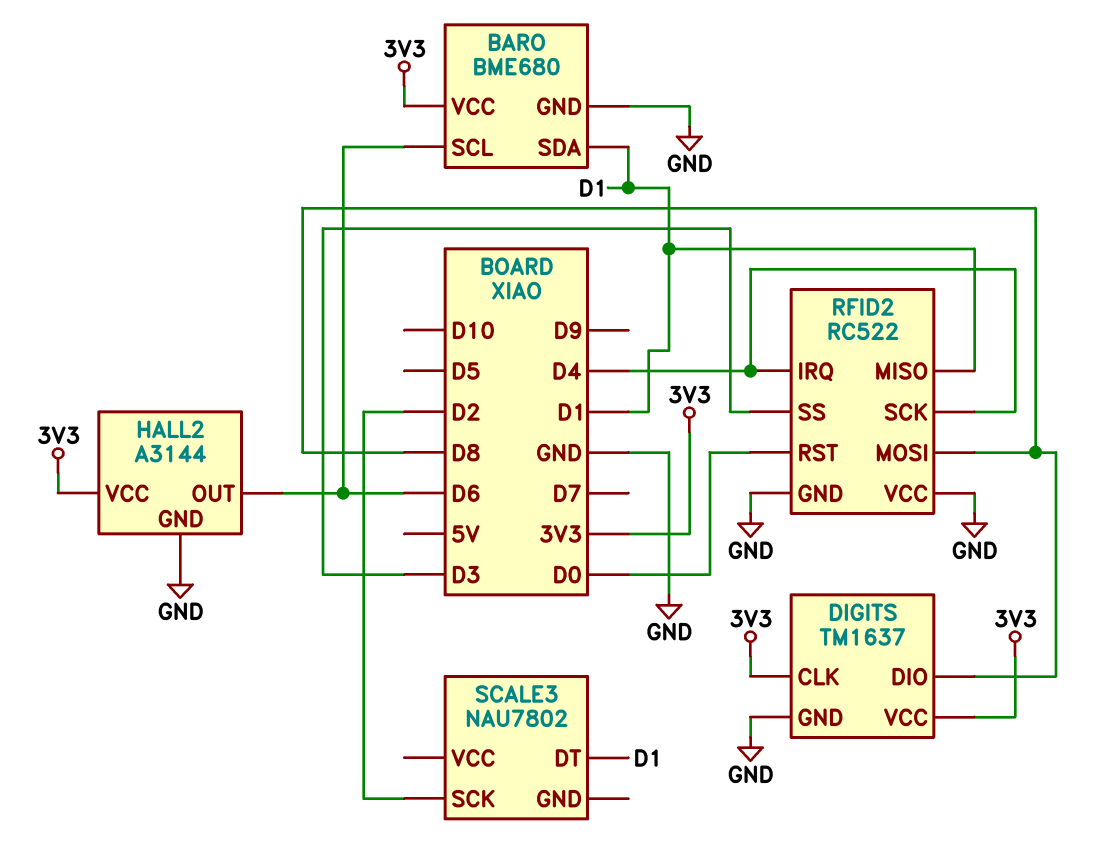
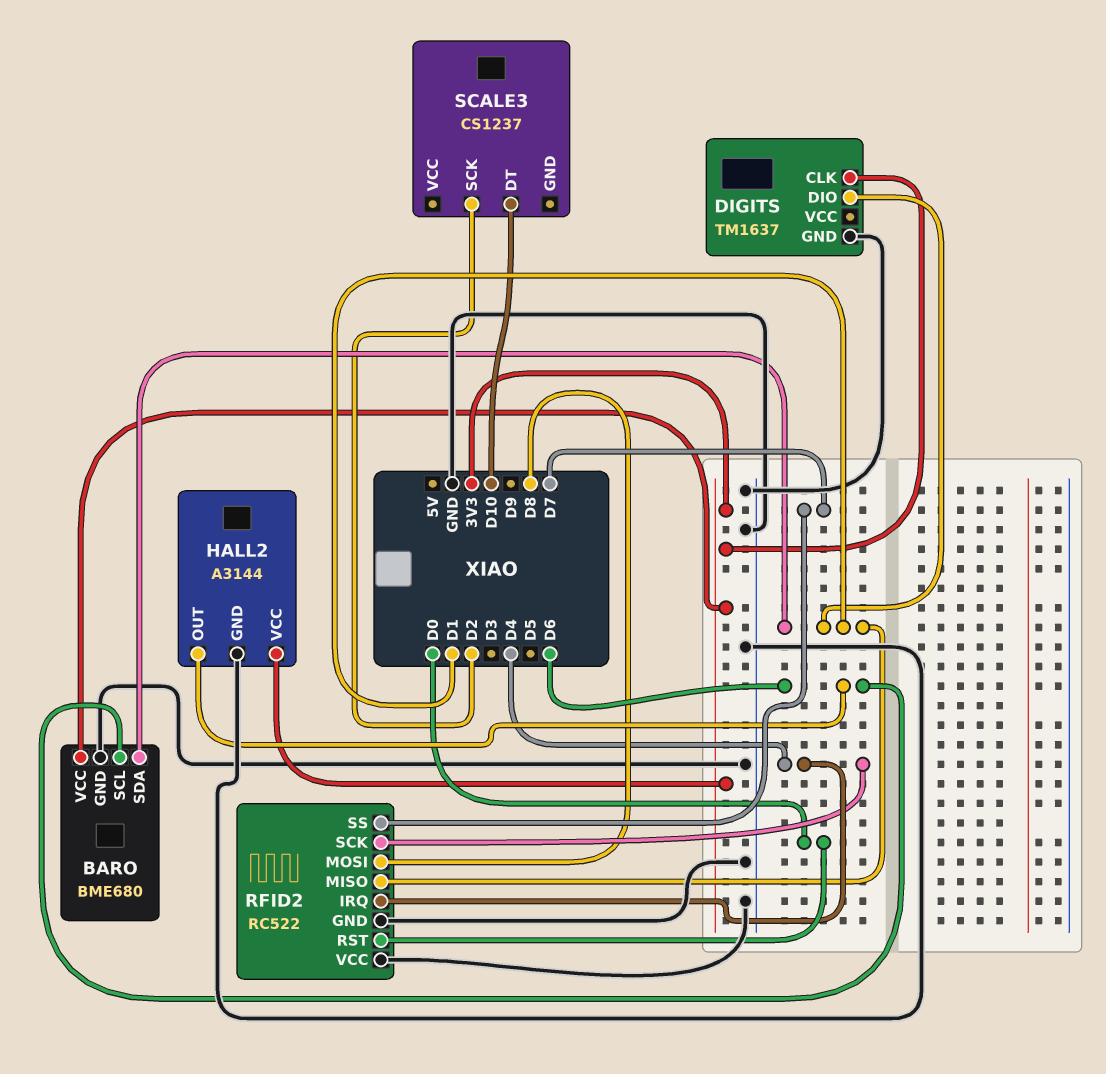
DIGITS pin DIO: D8 -> D1
DIGITS pin VCC: 3V3 -> none
RFID2 pin SS: D3 -> D7
SCALE3: NAU7802 -> CS1237
SCALE3 pin DT: D1 -> D10

